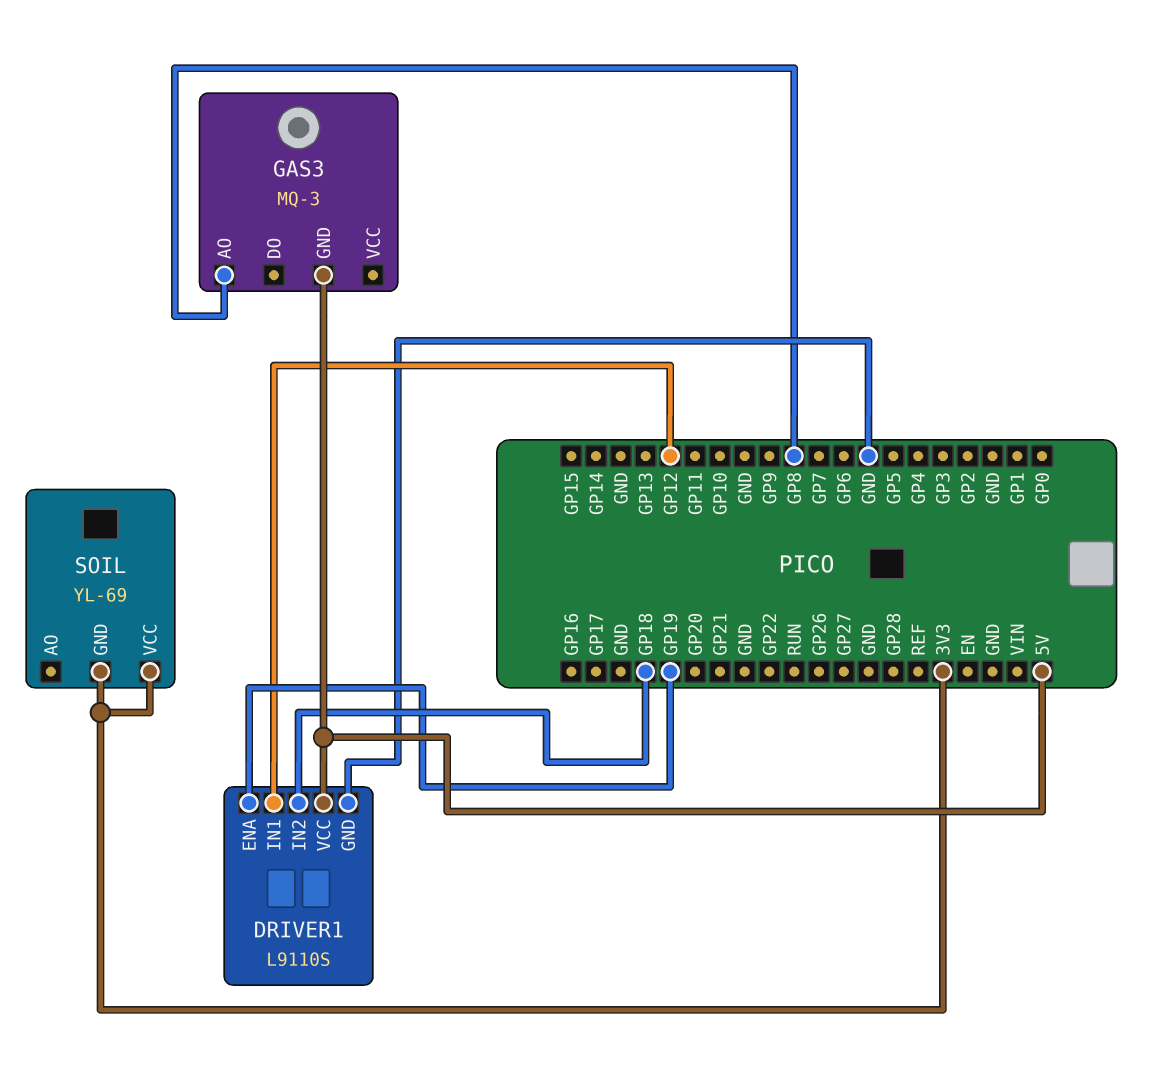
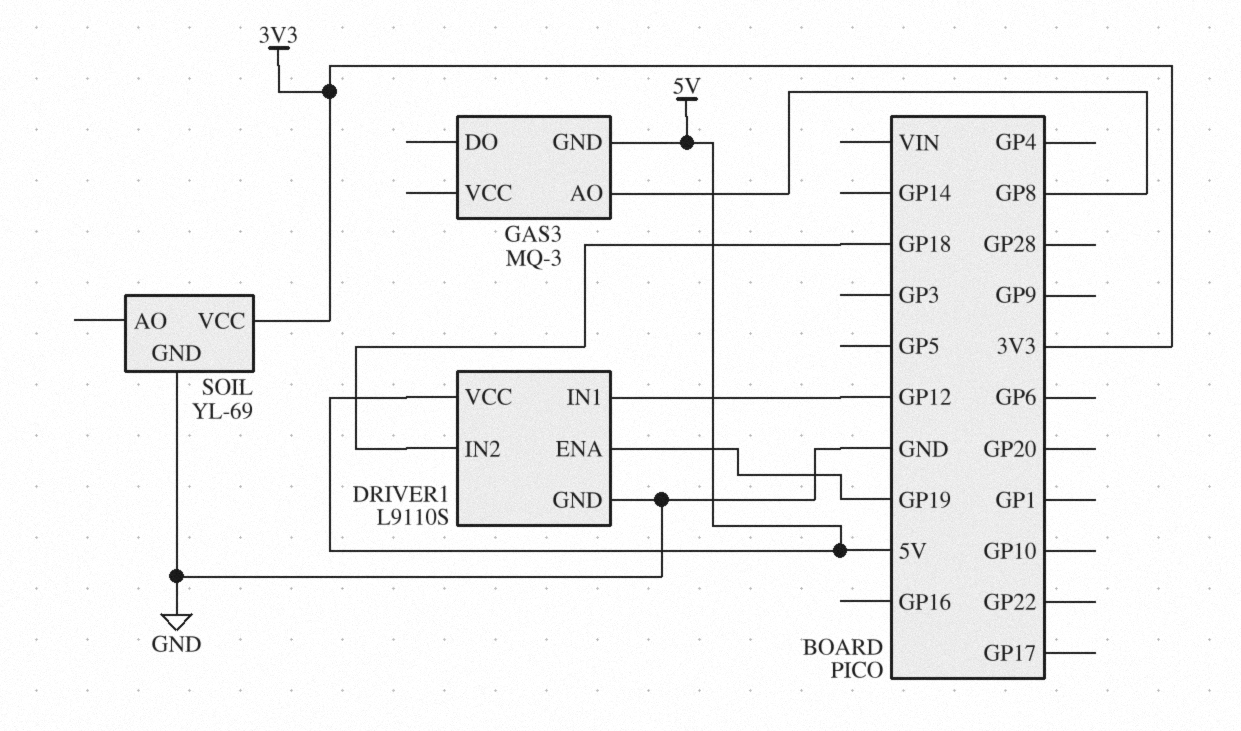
SOIL pin GND: 3V3 -> GND

